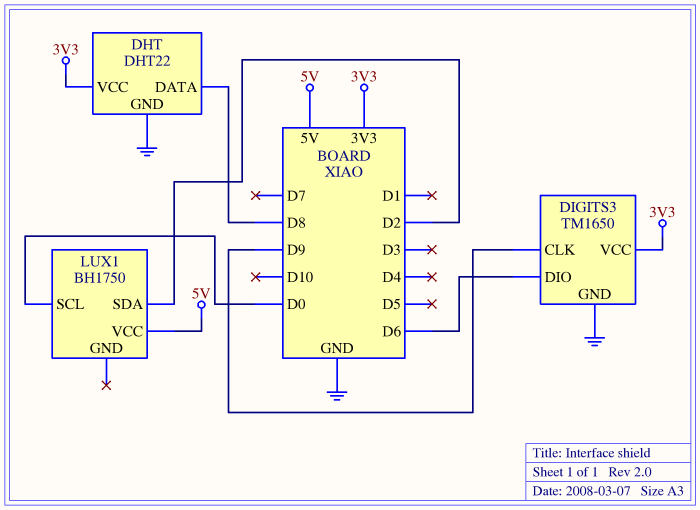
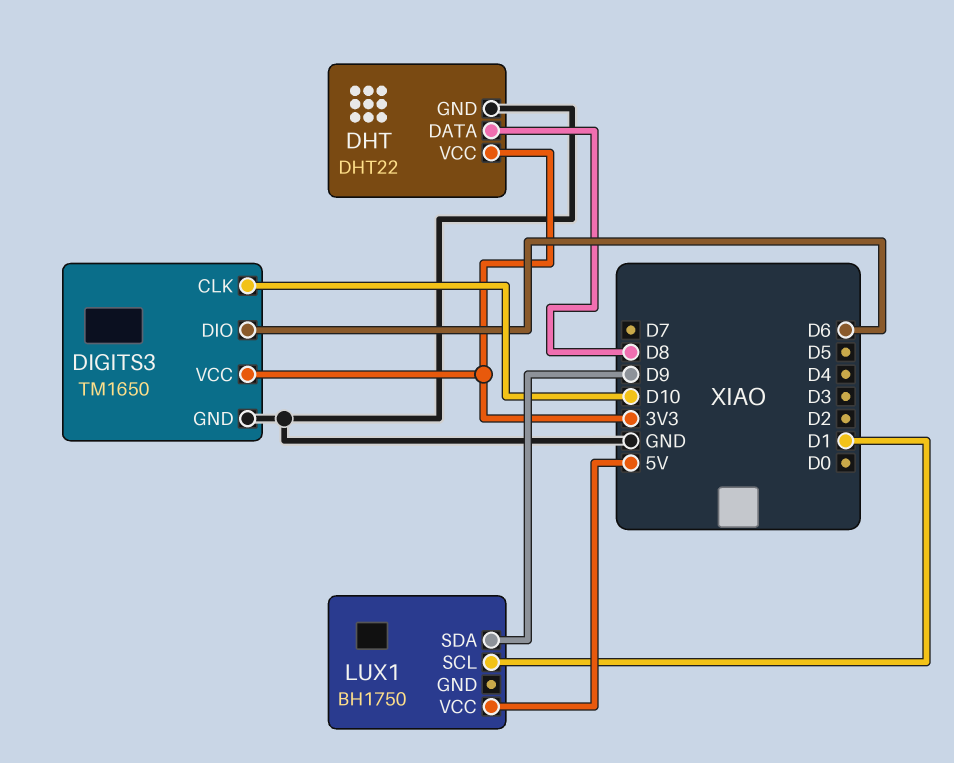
DIGITS3 pin CLK: D9 -> D10
LUX1 pin SCL: D0 -> D1
LUX1 pin SDA: D2 -> D9

